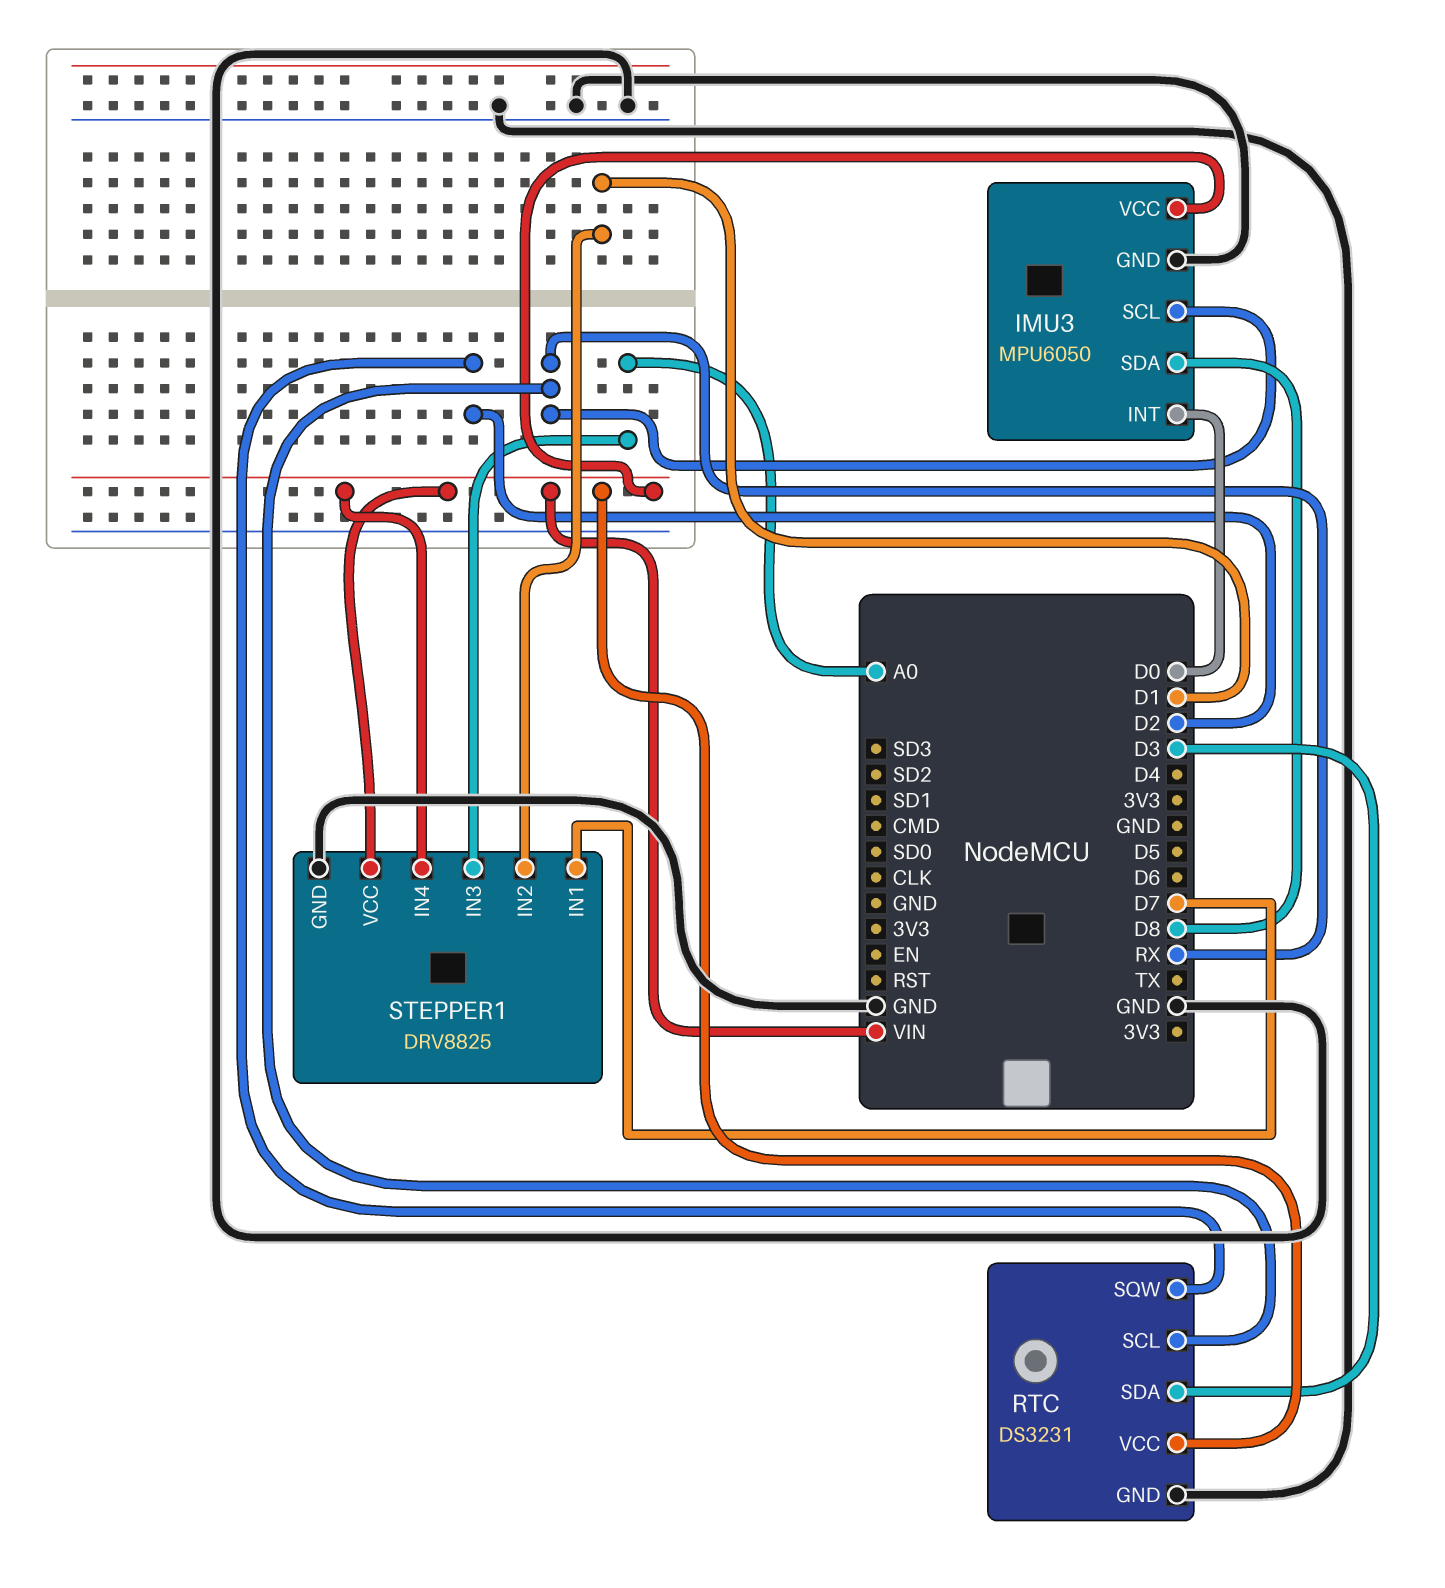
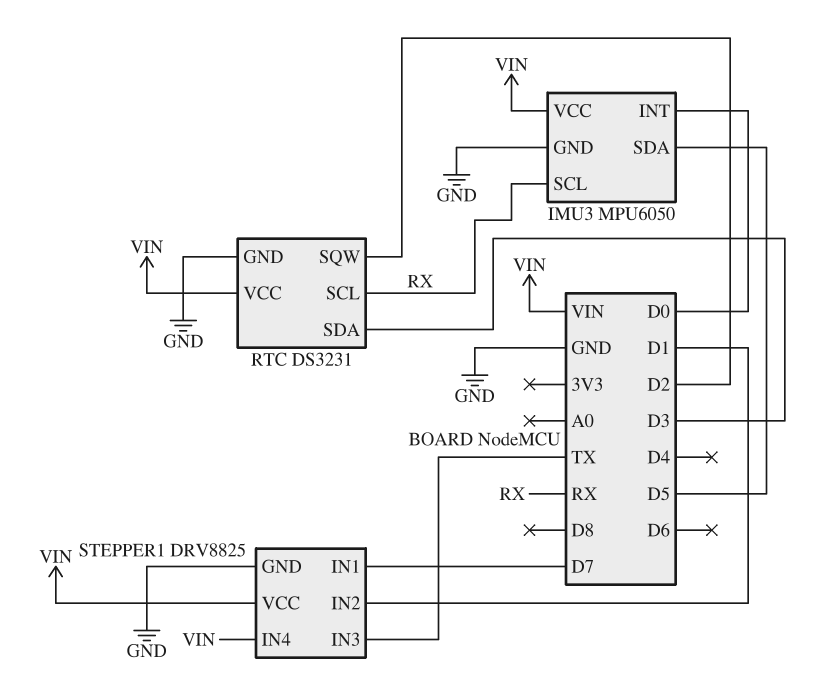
IMU3 pin SDA: D8 -> D5
STEPPER1 pin IN3: A0 -> TX

